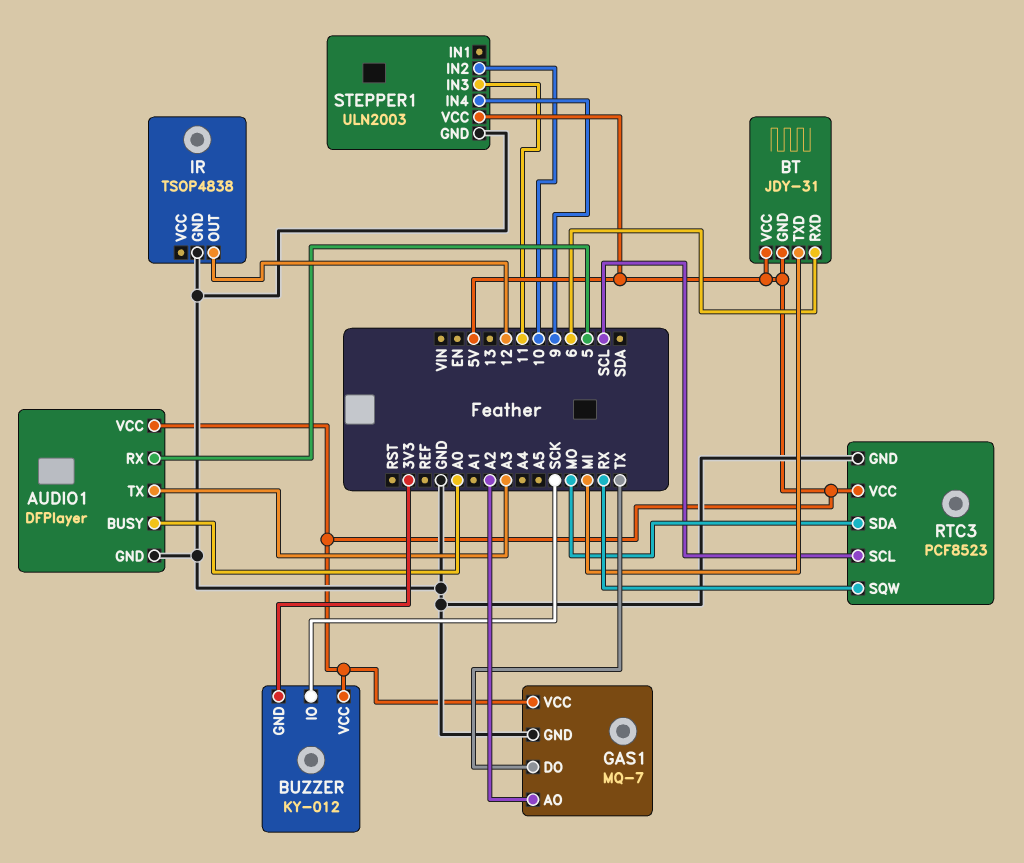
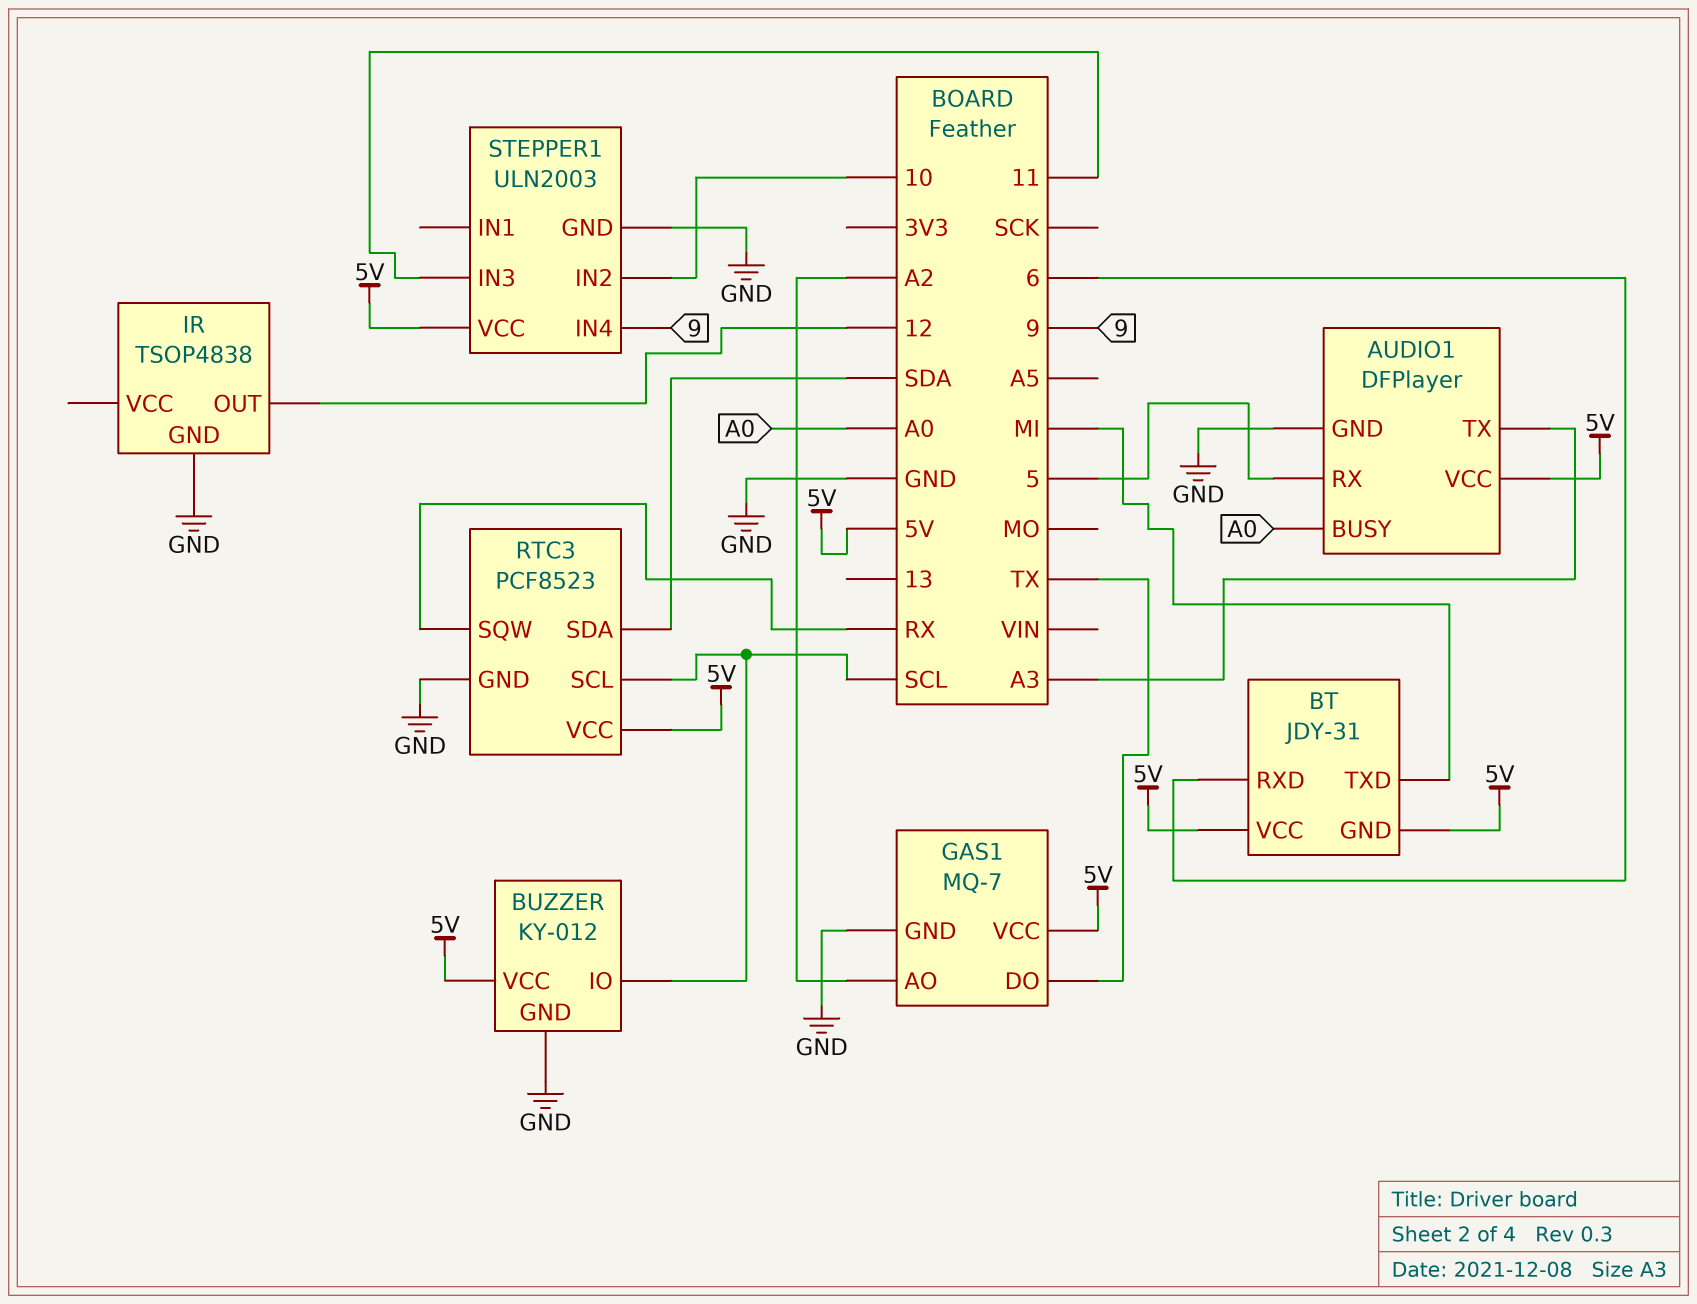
BUZZER pin GND: 3V3 -> GND
BUZZER pin IO: SCK -> SCL
RTC3 pin SDA: MO -> SDA

